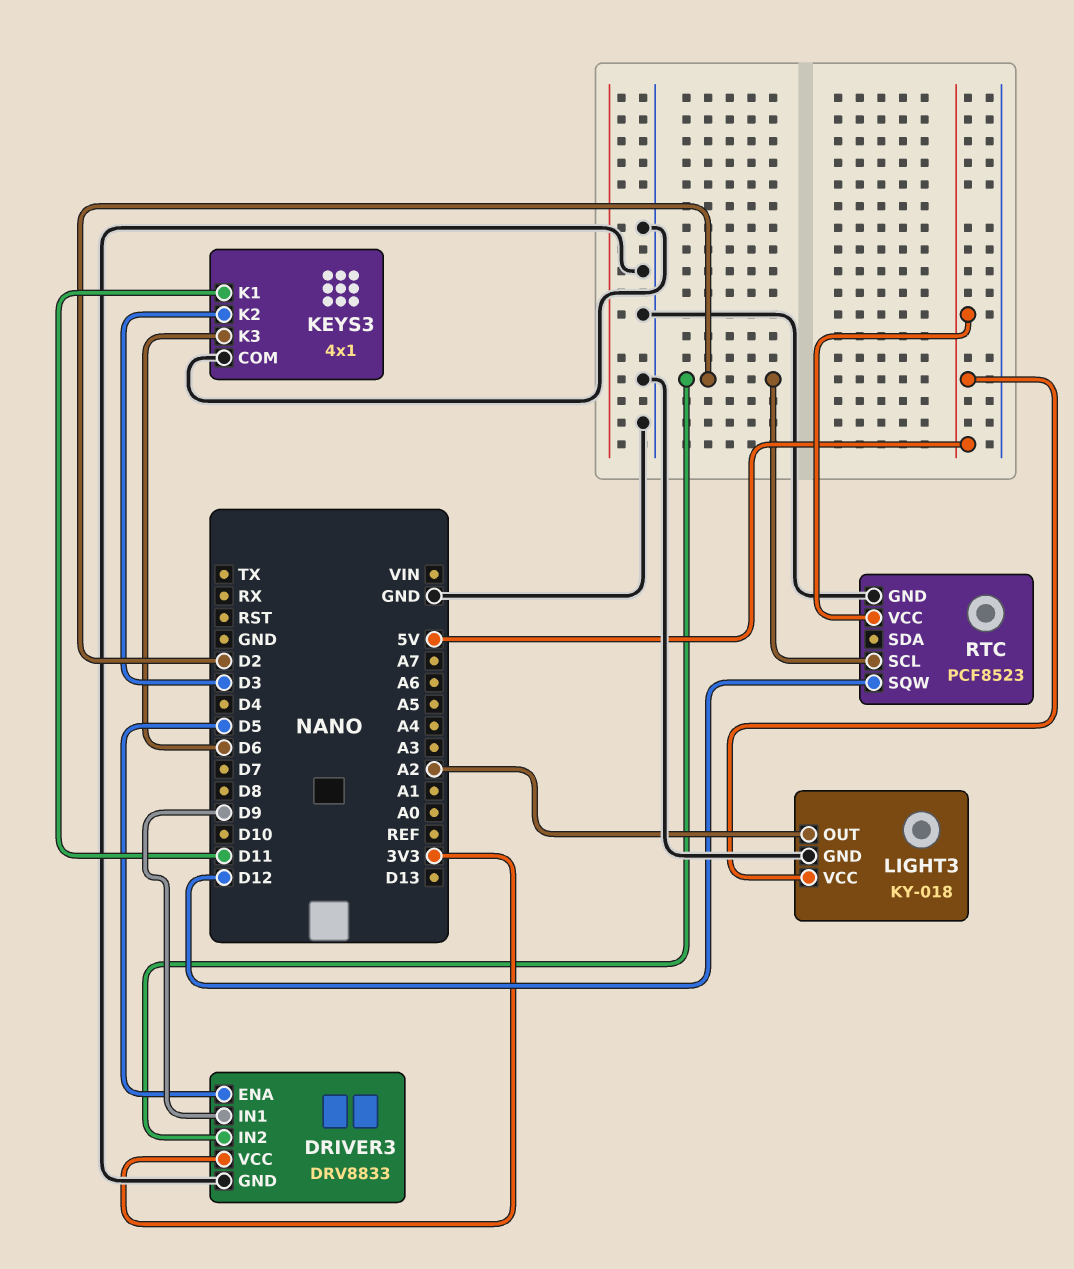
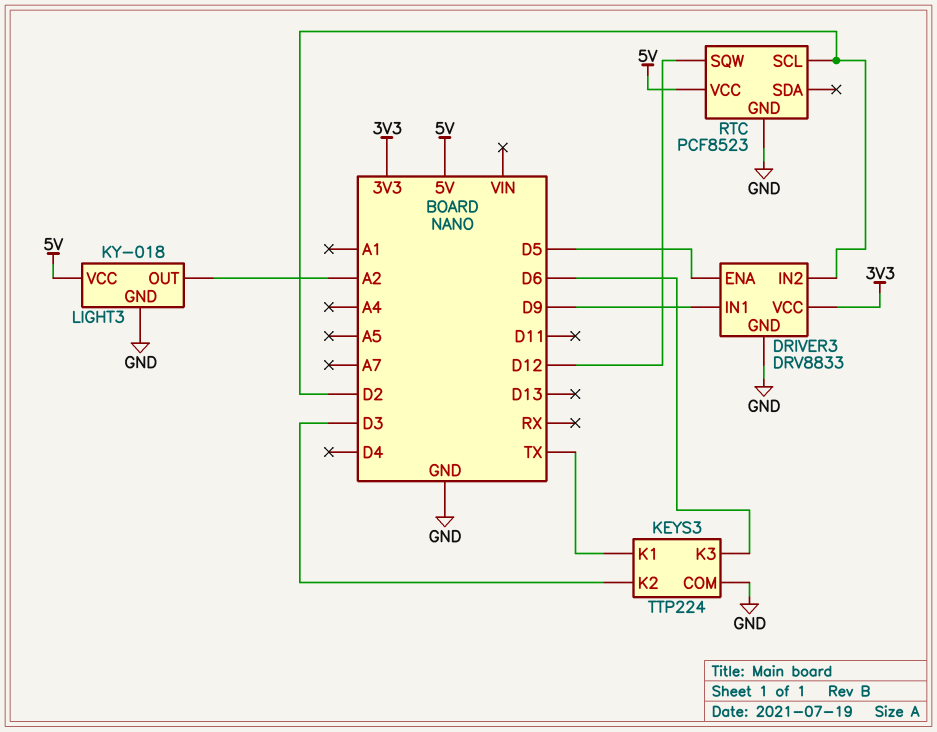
KEYS3: 4x1 -> TTP224
KEYS3 pin K1: D11 -> TX

